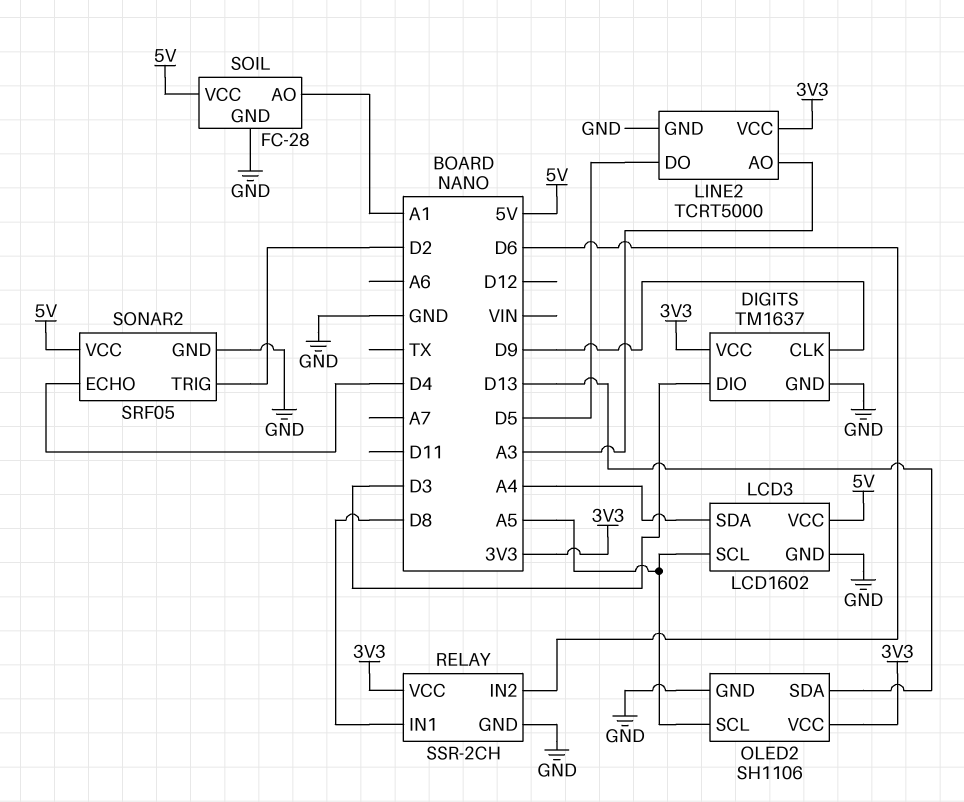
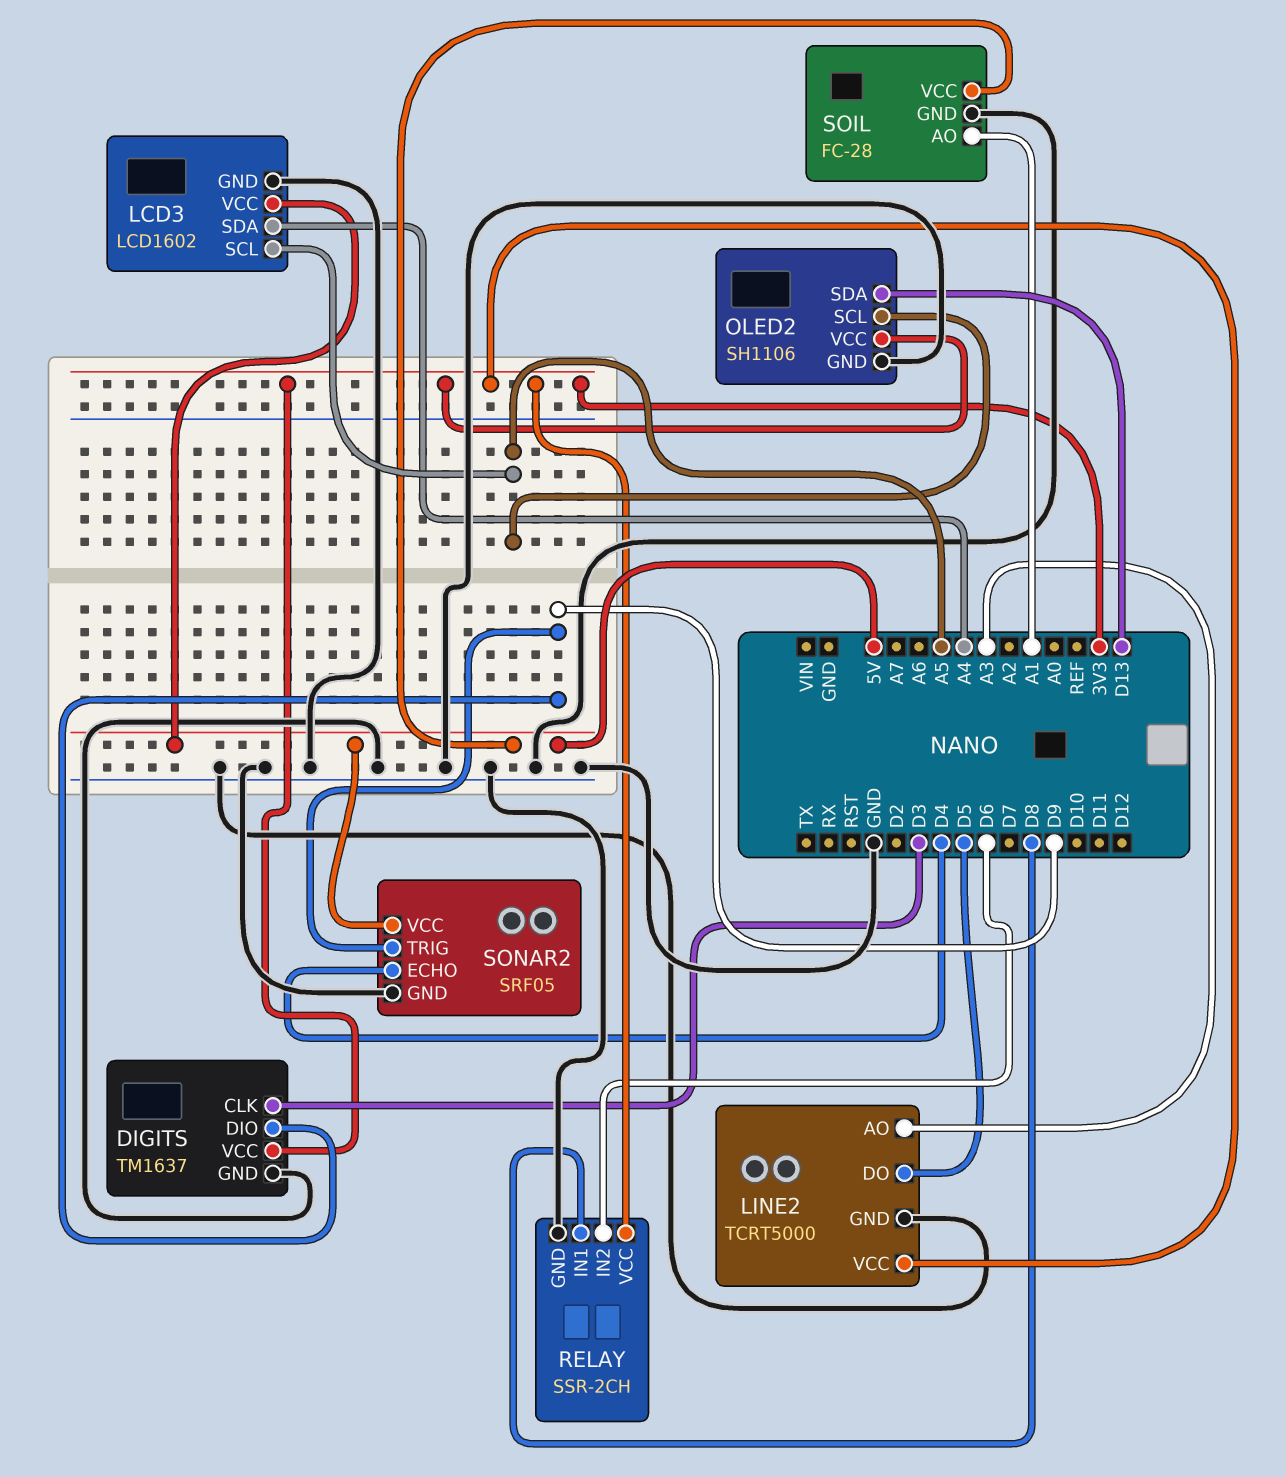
DIGITS pin CLK: D9 -> D3
DIGITS pin DIO: D3 -> D9
SONAR2 pin TRIG: D2 -> D9

